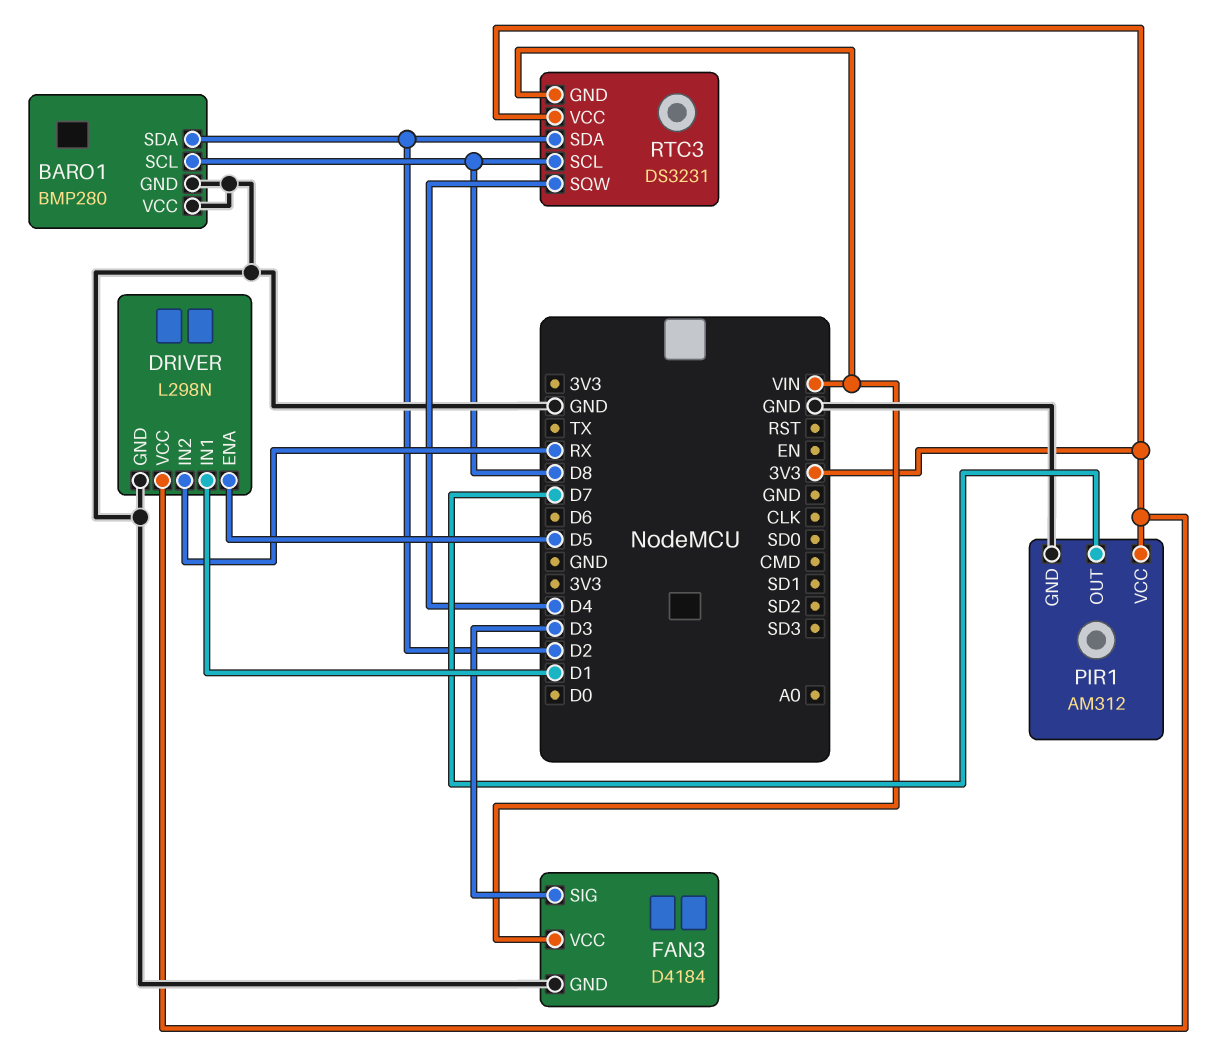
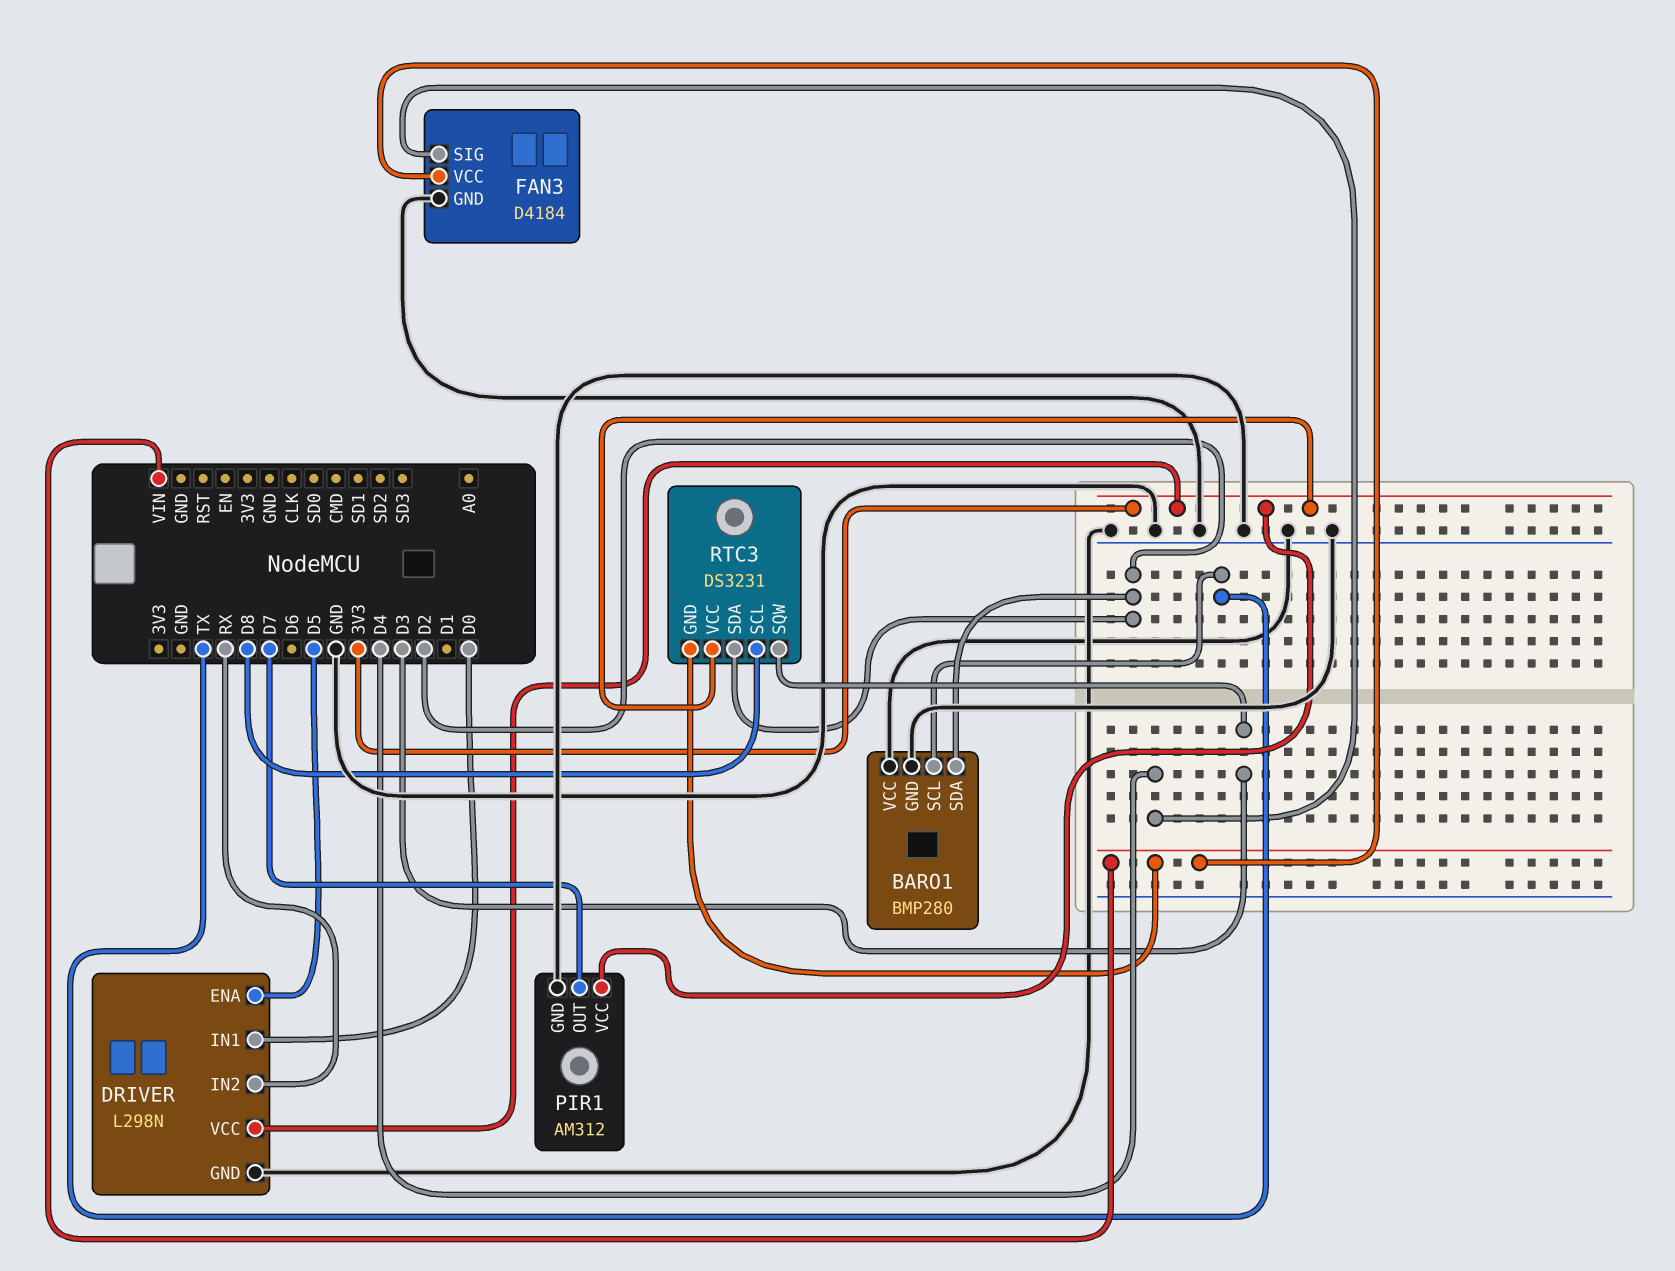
BARO1 pin SCL: D8 -> TX
DRIVER pin IN1: D1 -> D0
FAN3 pin SIG: D3 -> D4
RTC3 pin SQW: D4 -> D3

